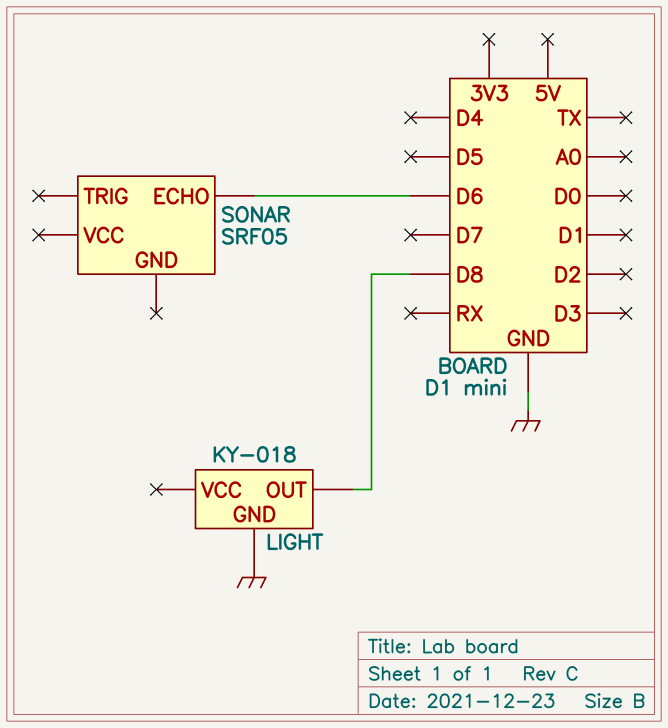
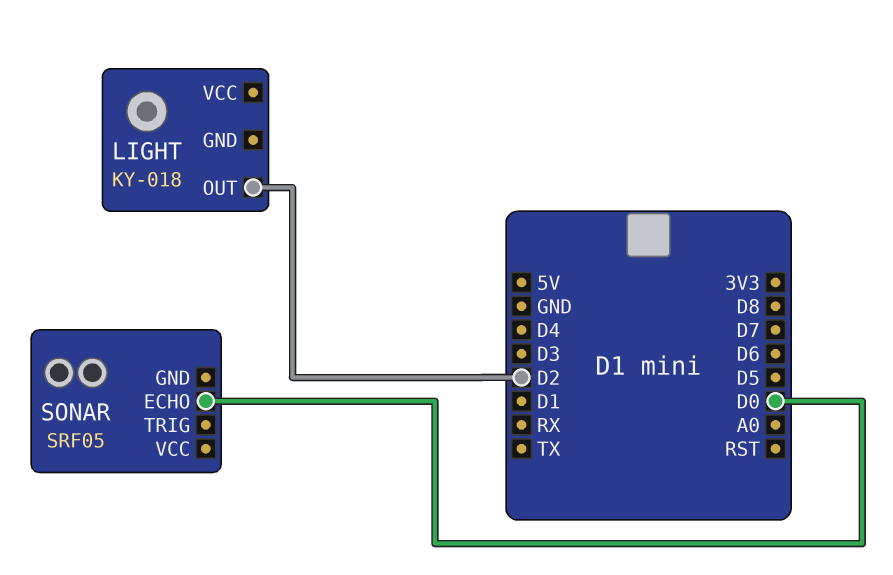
LIGHT pin GND: GND -> none
LIGHT pin OUT: D8 -> D2
SONAR pin ECHO: D6 -> D0

